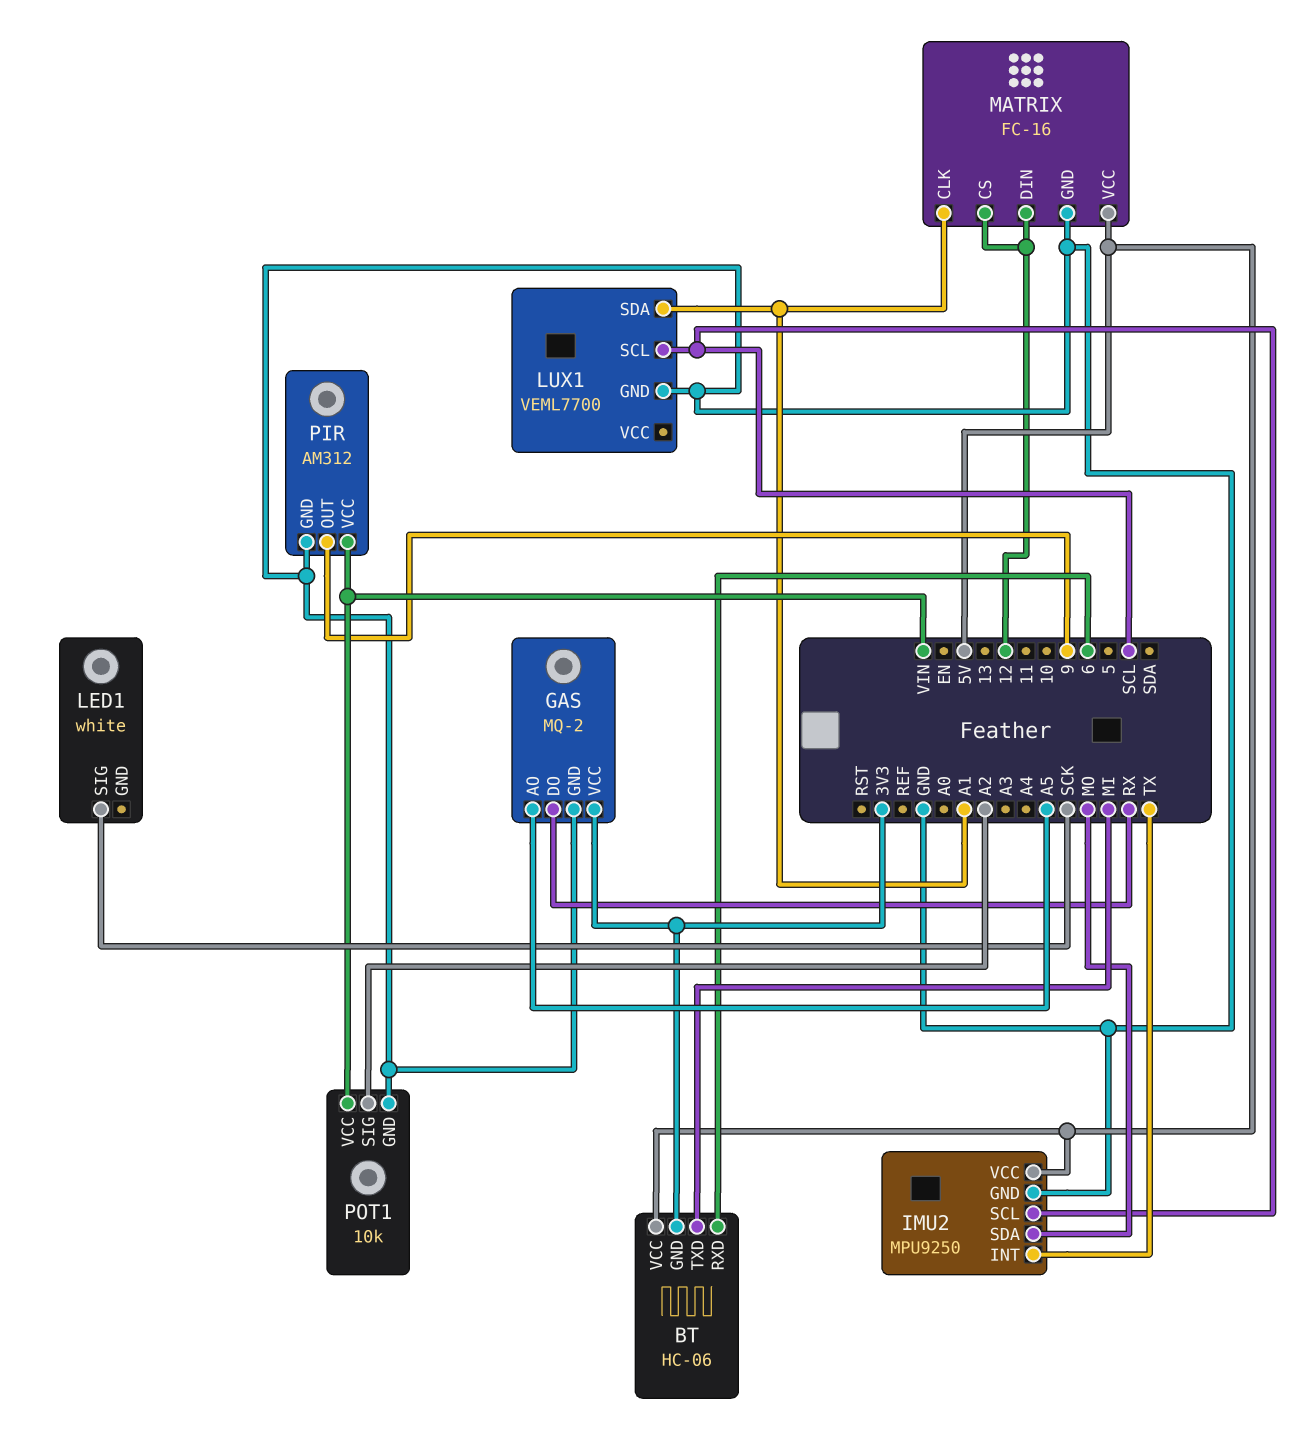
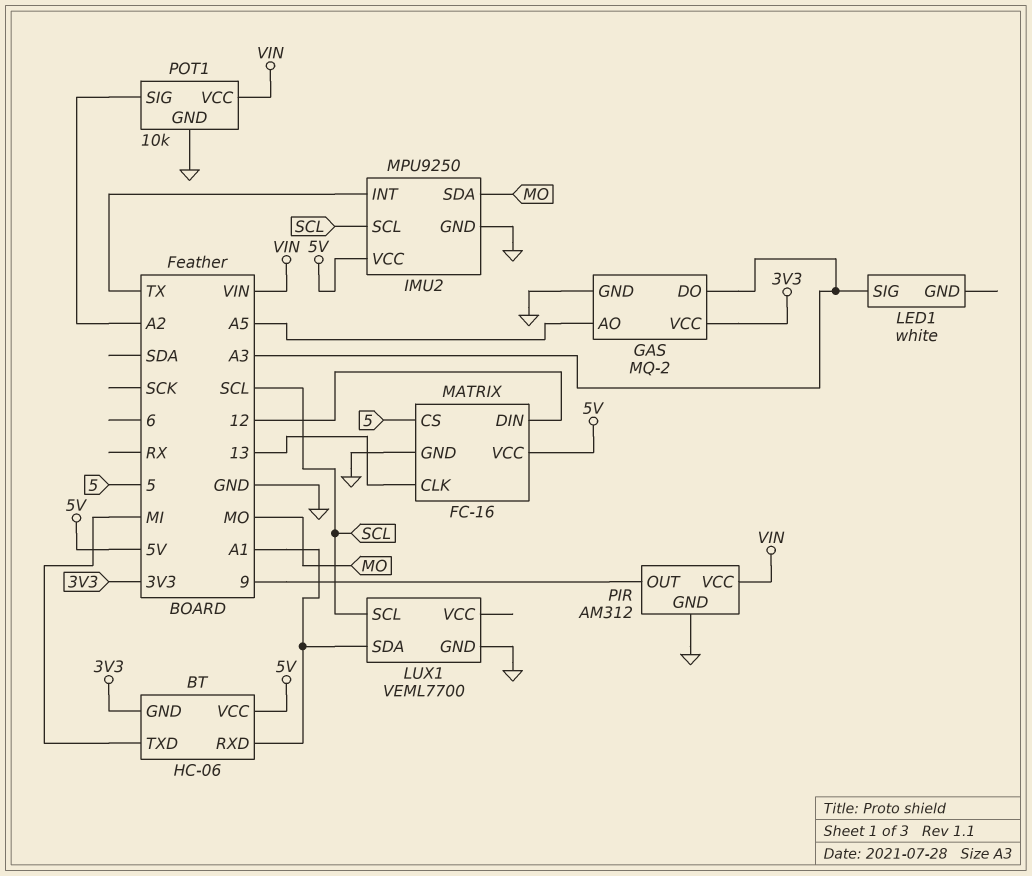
BT pin RXD: 6 -> A1
GAS pin DO: RX -> A3
LED1 pin SIG: SCK -> A3
MATRIX pin CLK: A1 -> 13
MATRIX pin CS: 12 -> 5

